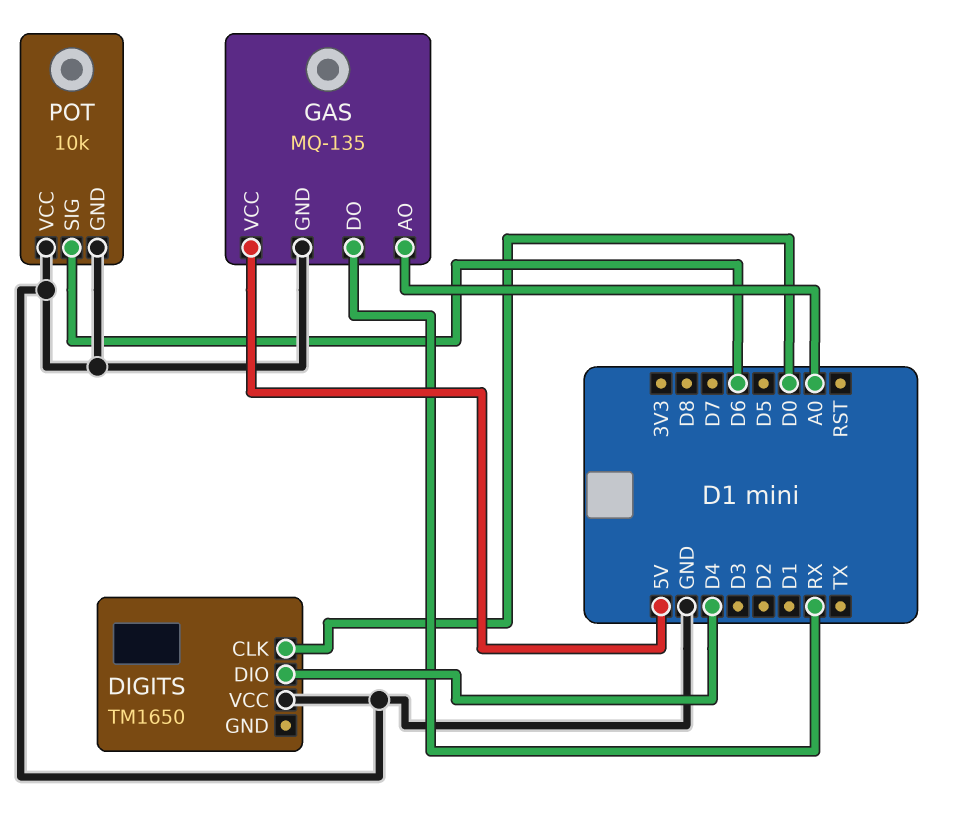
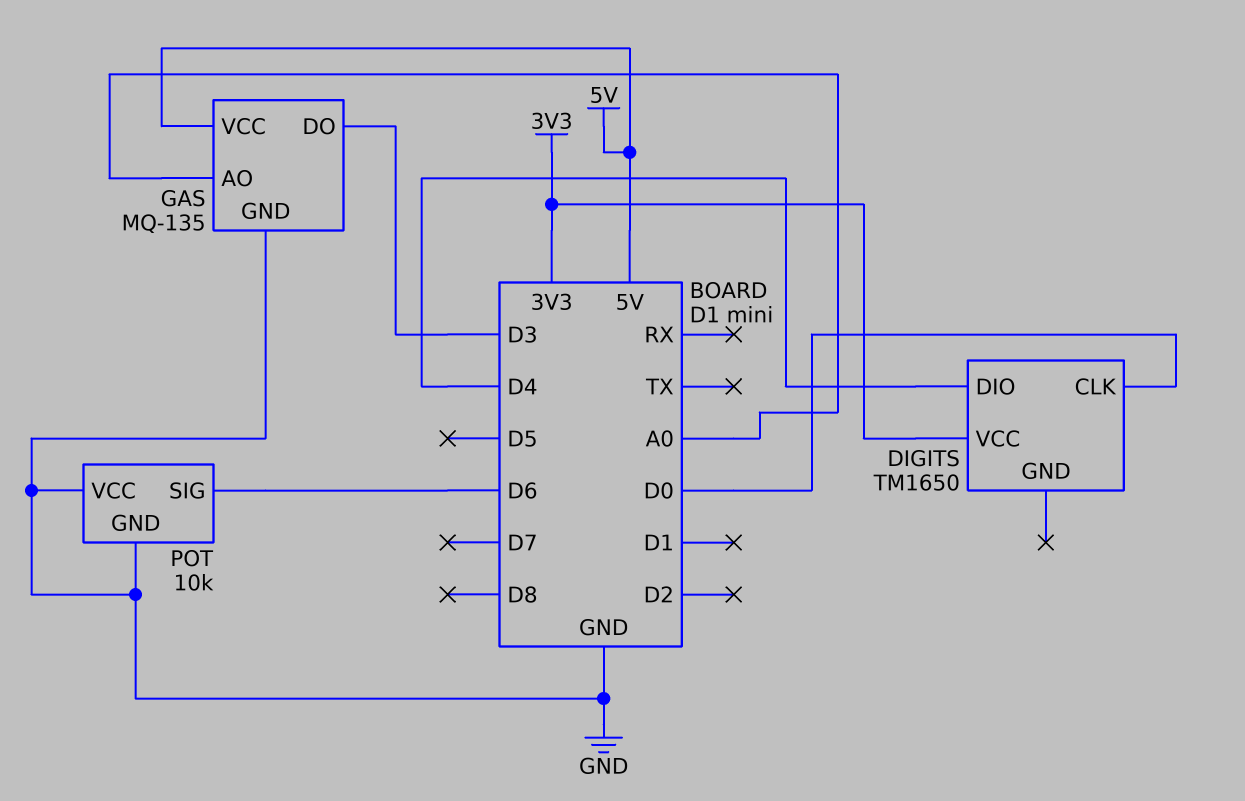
DIGITS pin VCC: GND -> 3V3
GAS pin DO: RX -> D3

